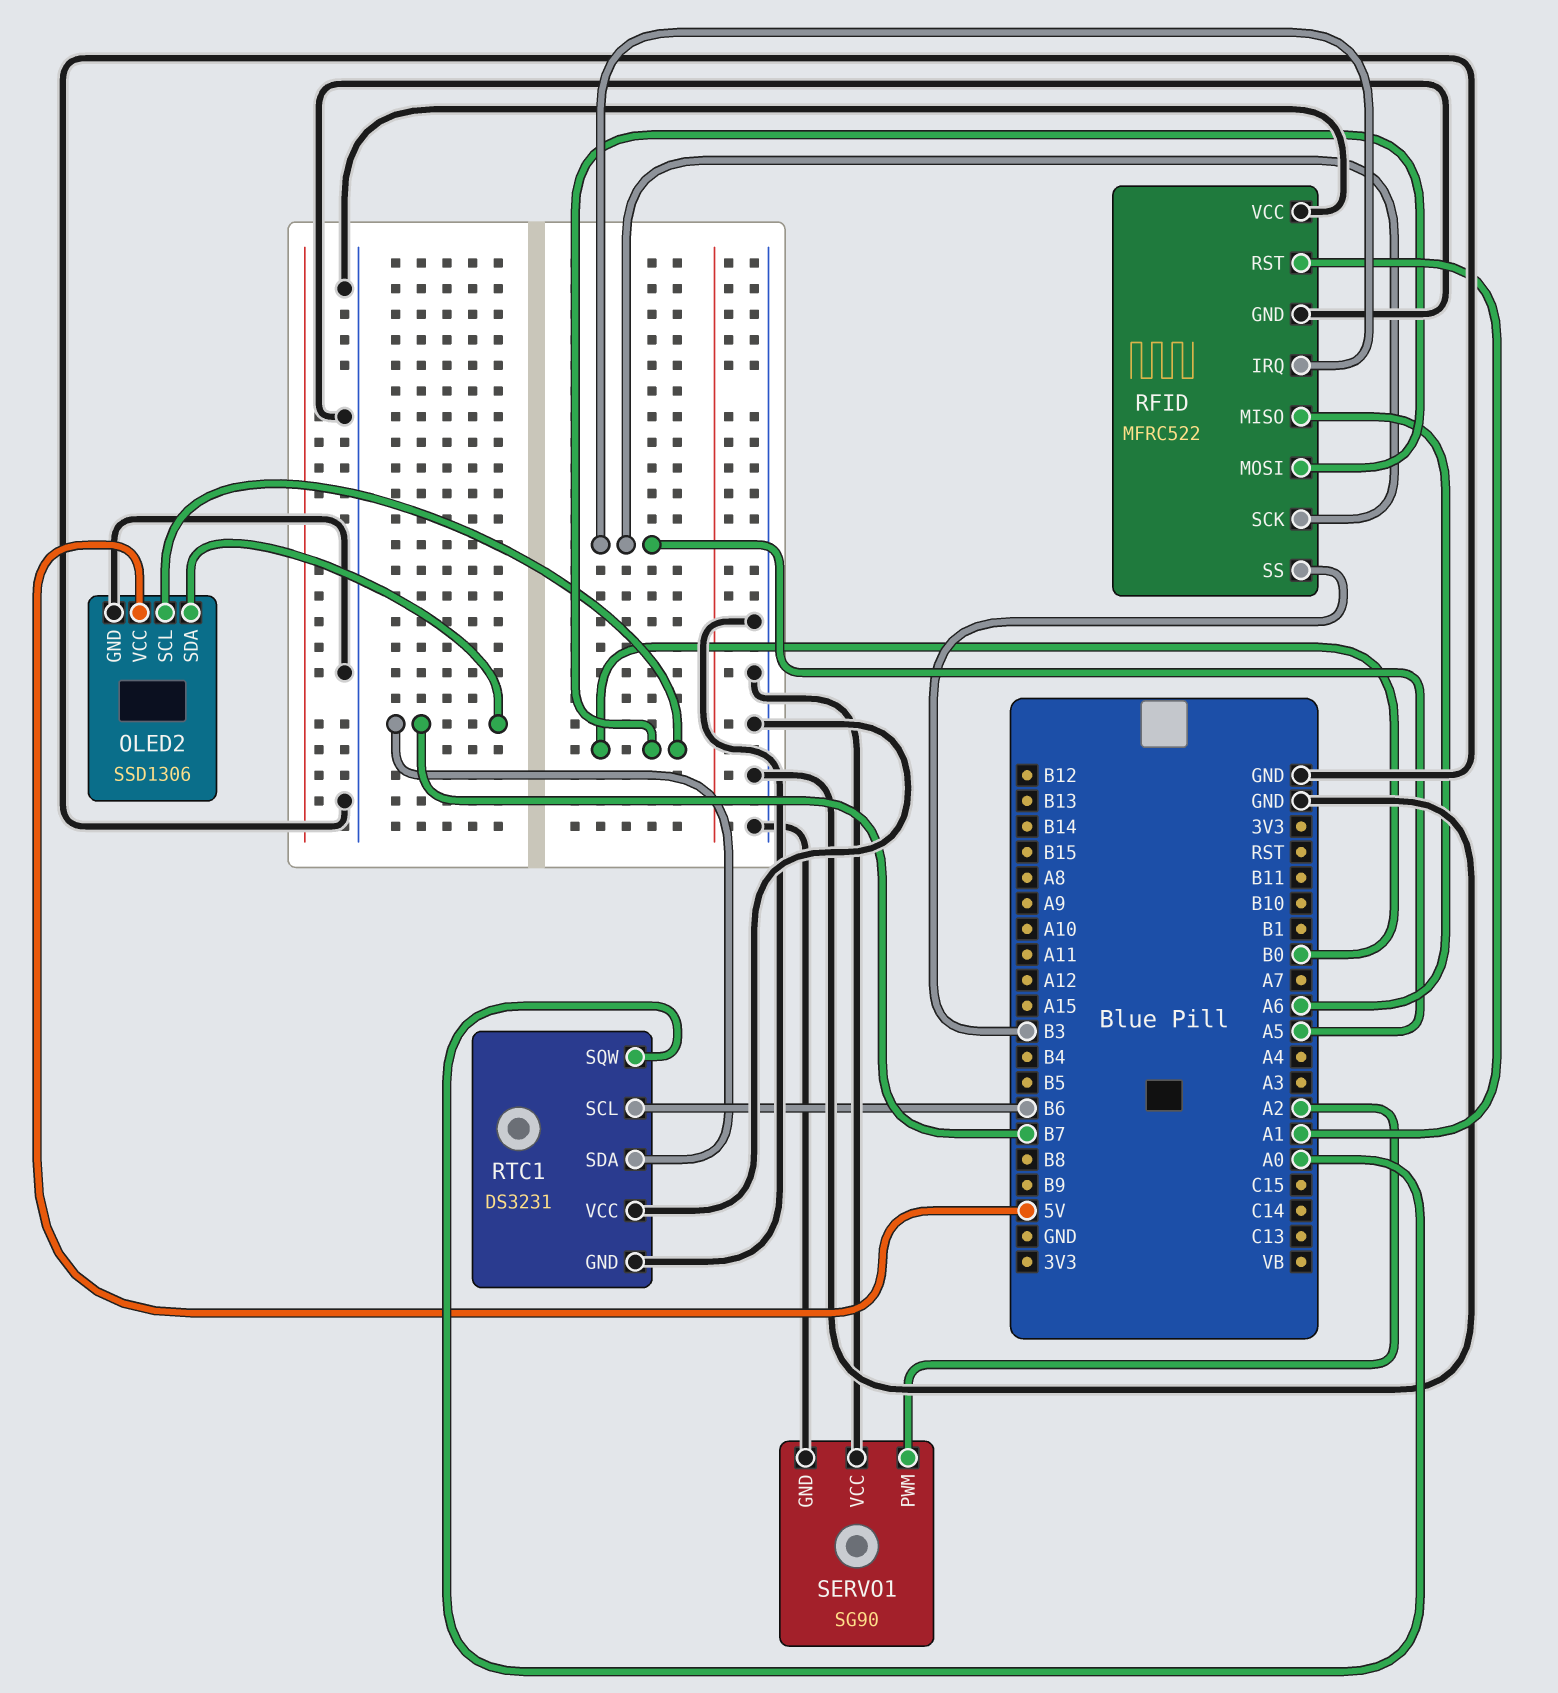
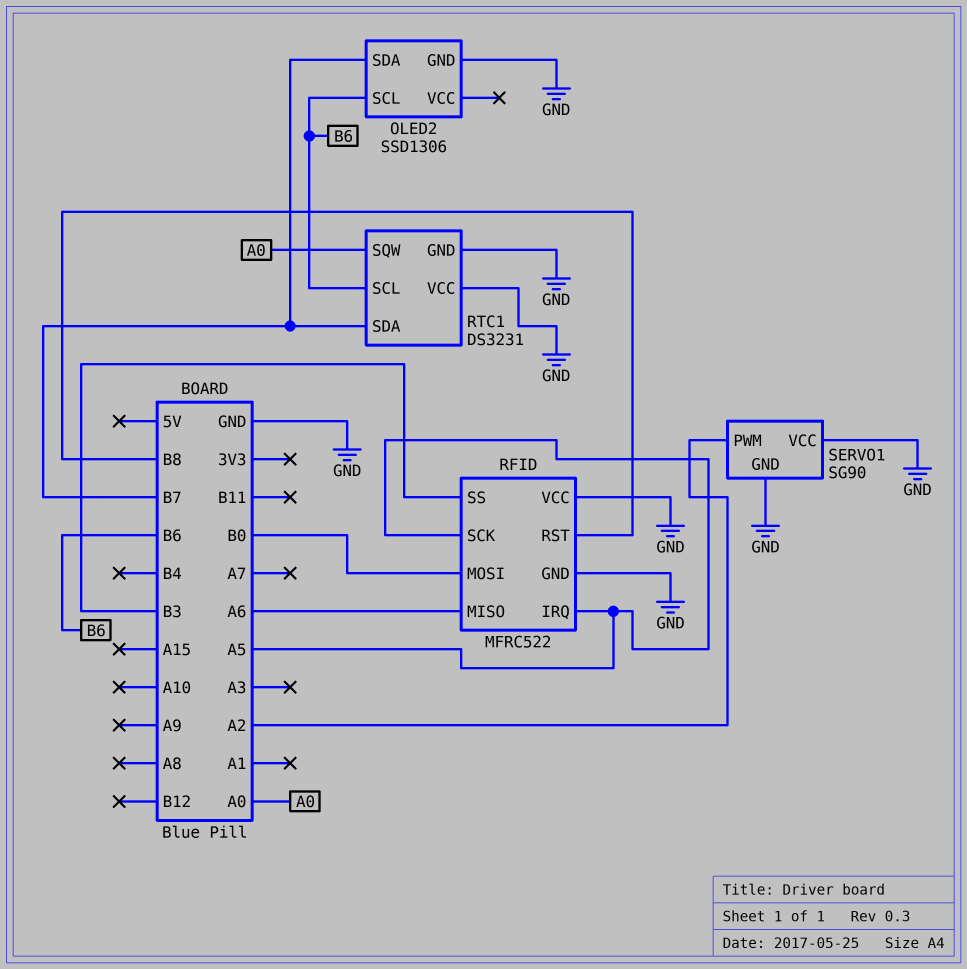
OLED2 pin SCL: B0 -> B6
OLED2 pin VCC: 5V -> none
RFID pin RST: A1 -> B8

